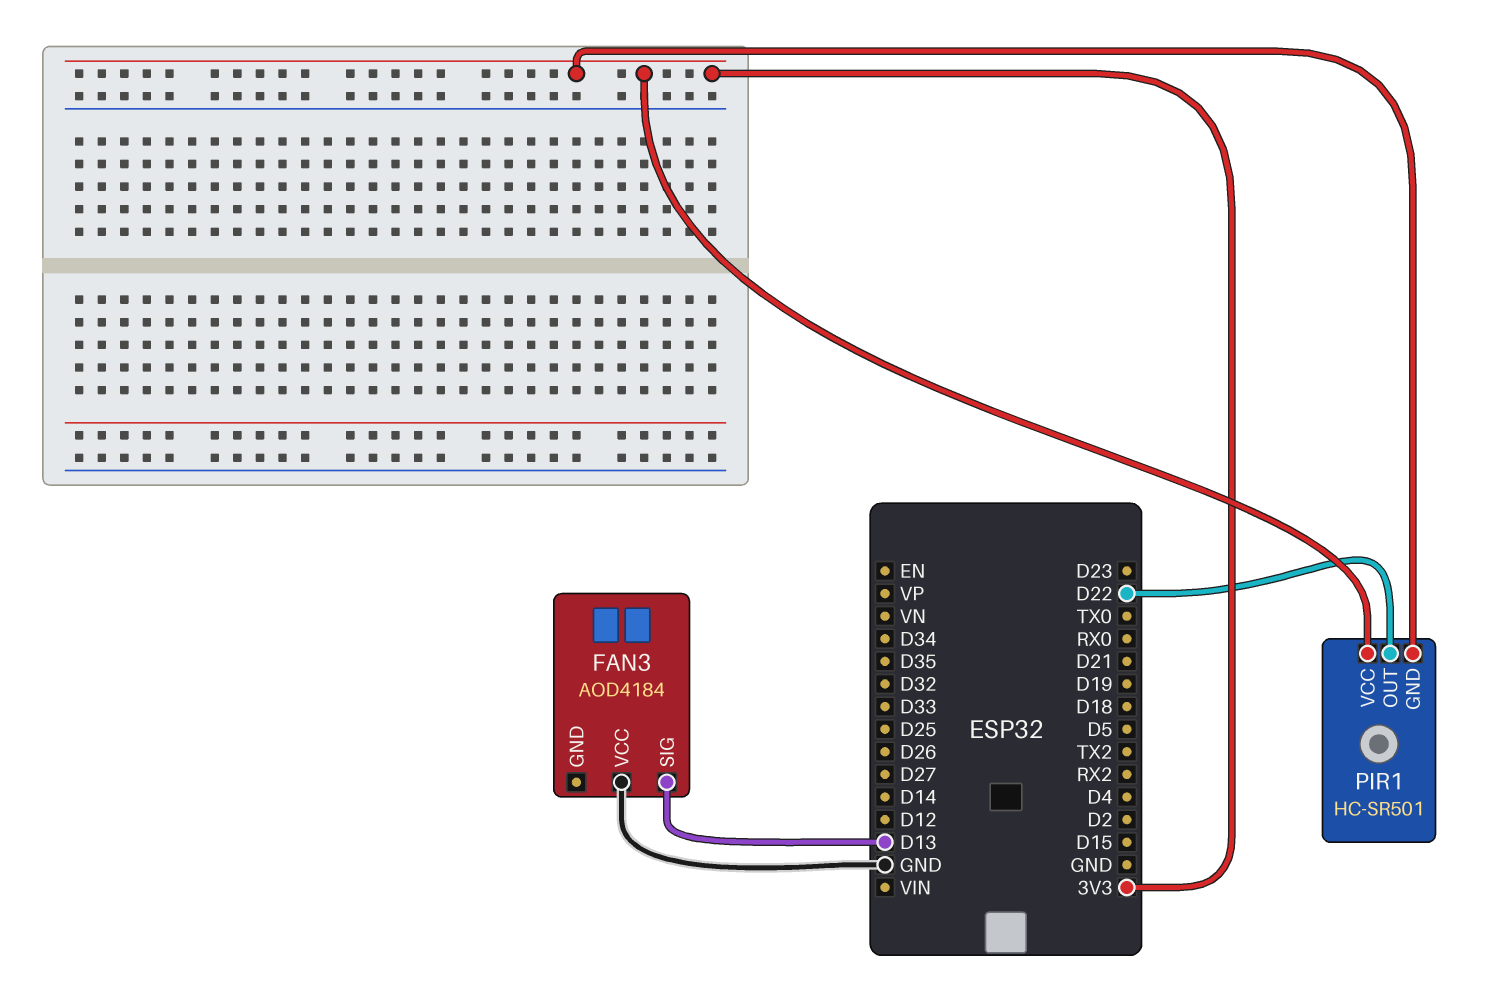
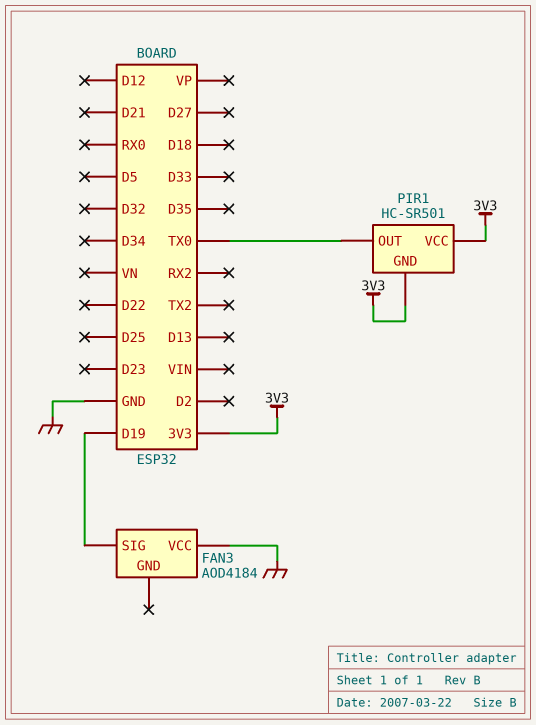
FAN3 pin SIG: D13 -> D19
PIR1 pin OUT: D22 -> TX0

